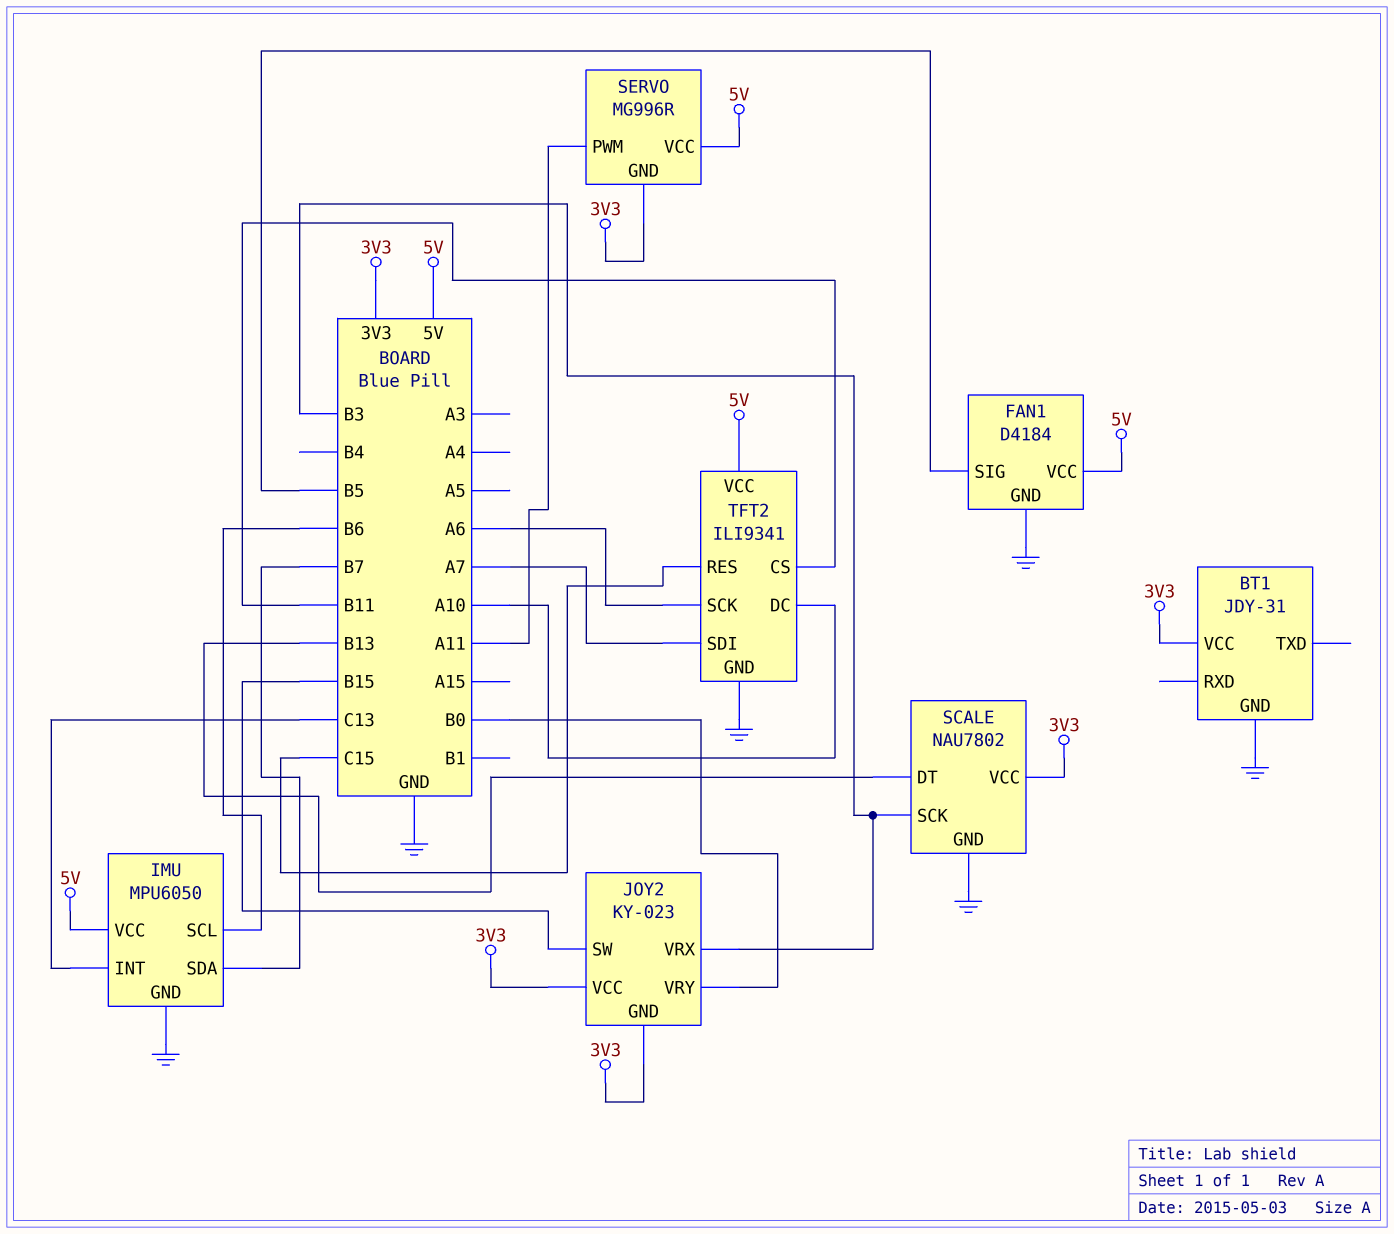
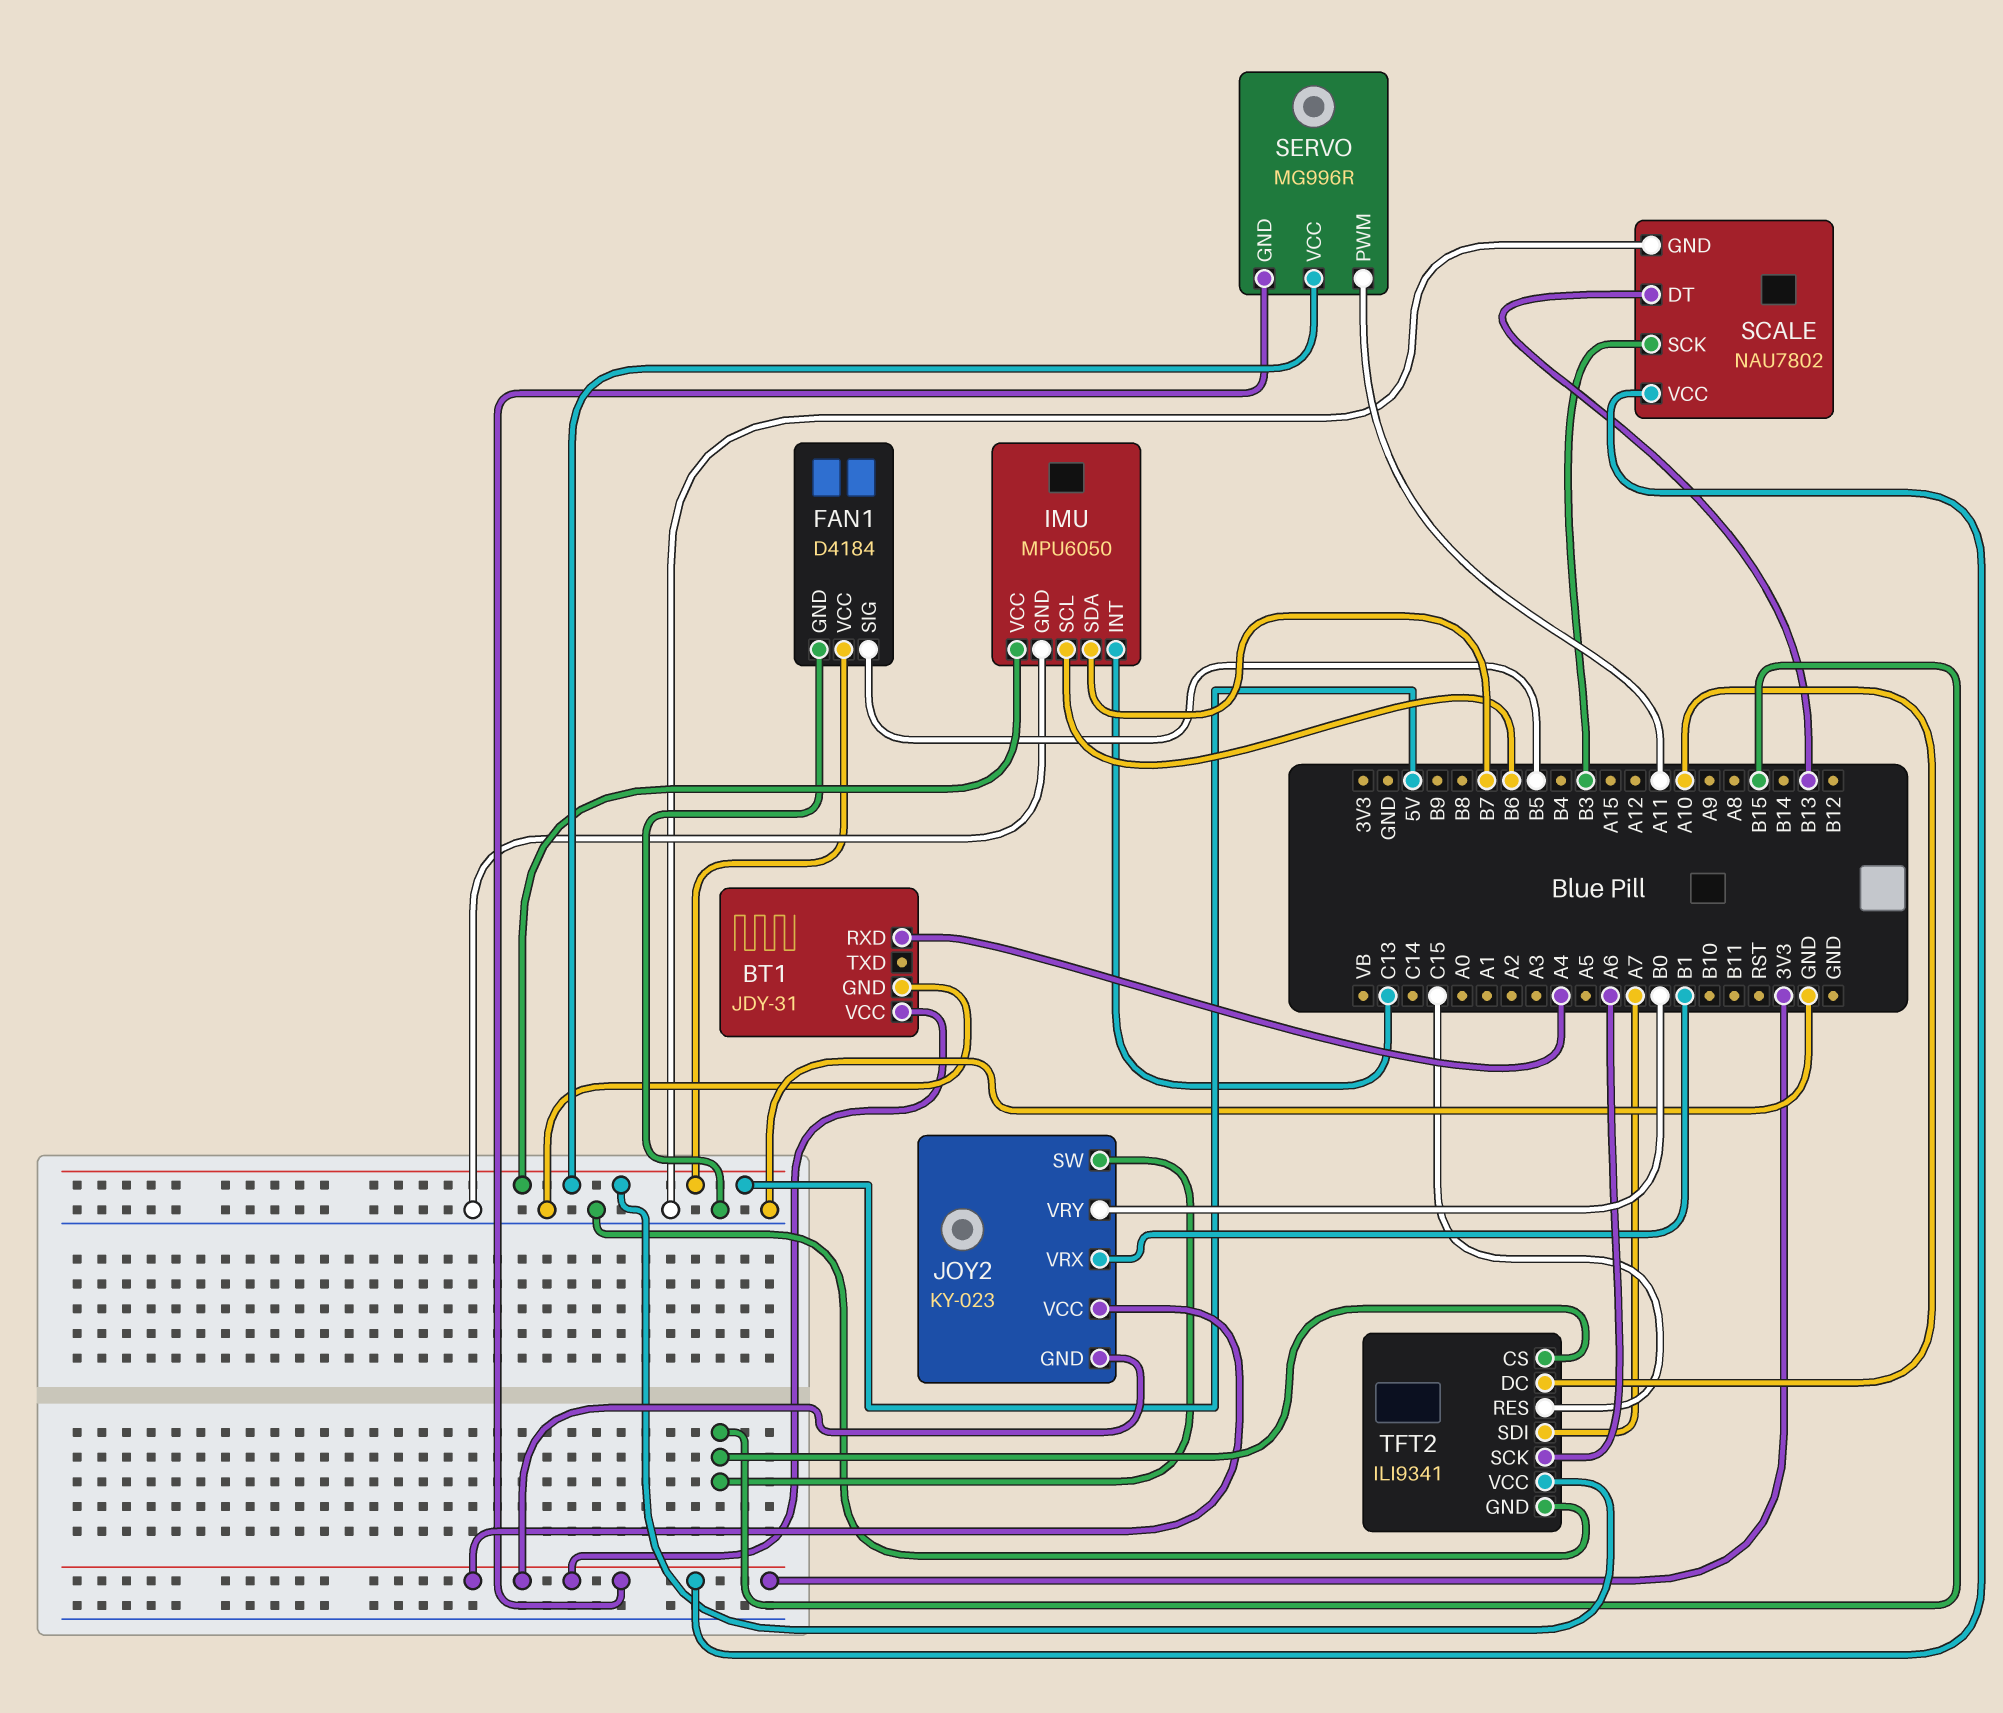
BT1 pin RXD: none -> A4
JOY2 pin VRX: B3 -> B1
TFT2 pin CS: B11 -> B15

